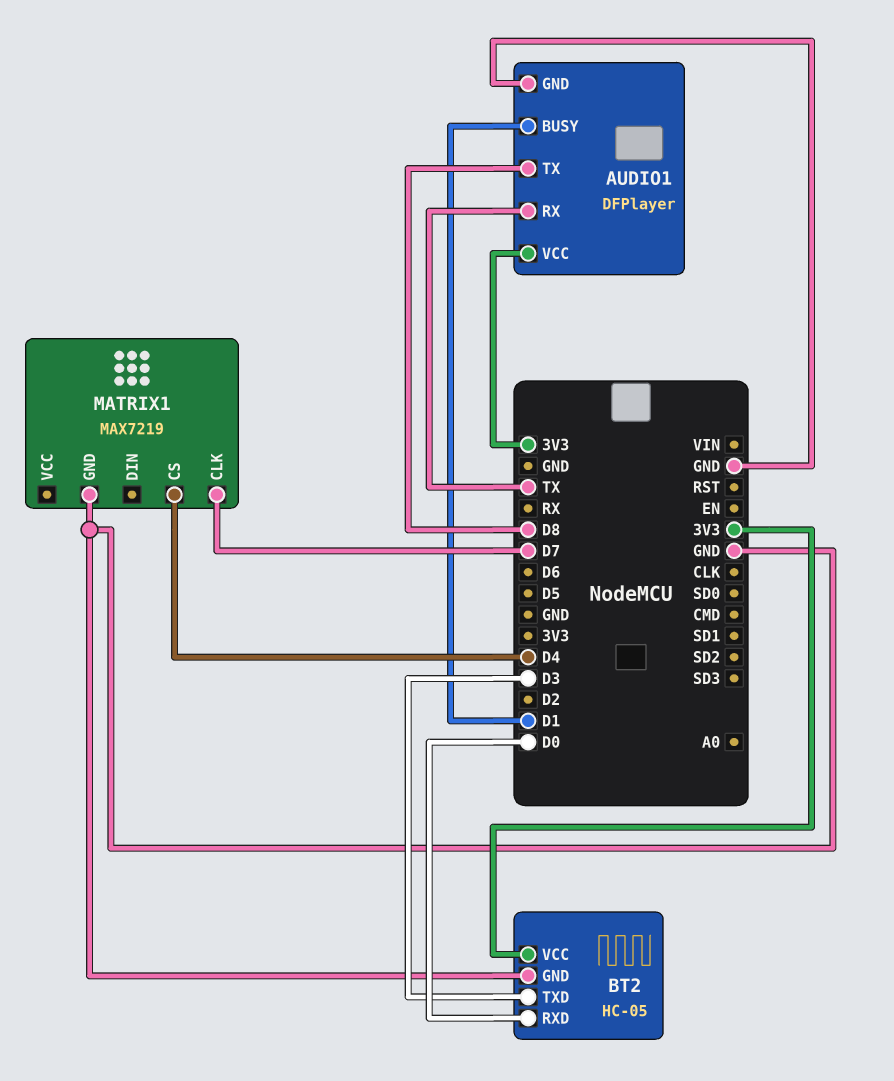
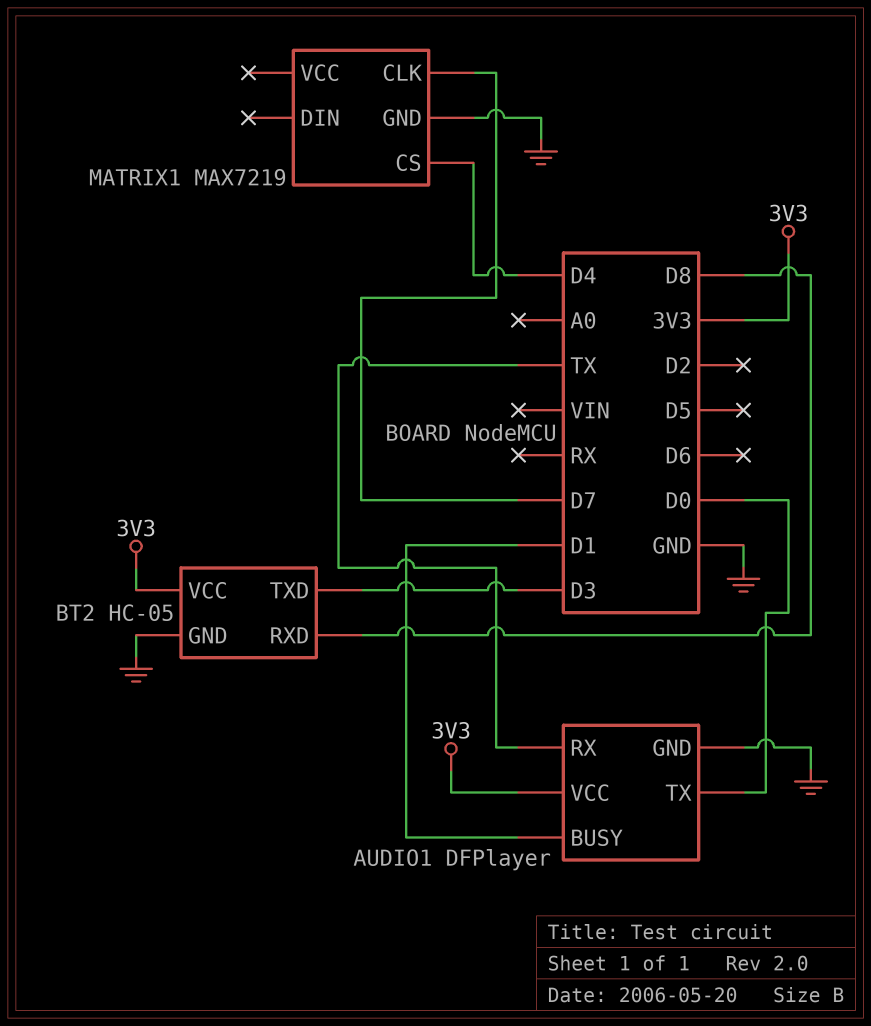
AUDIO1 pin TX: D8 -> D0
BT2 pin RXD: D0 -> D8

